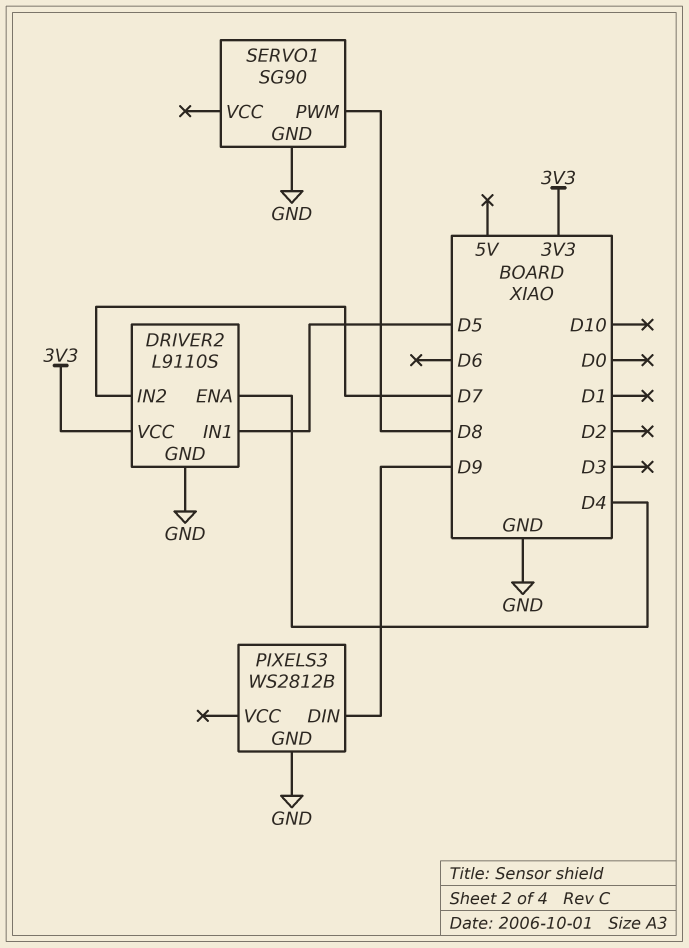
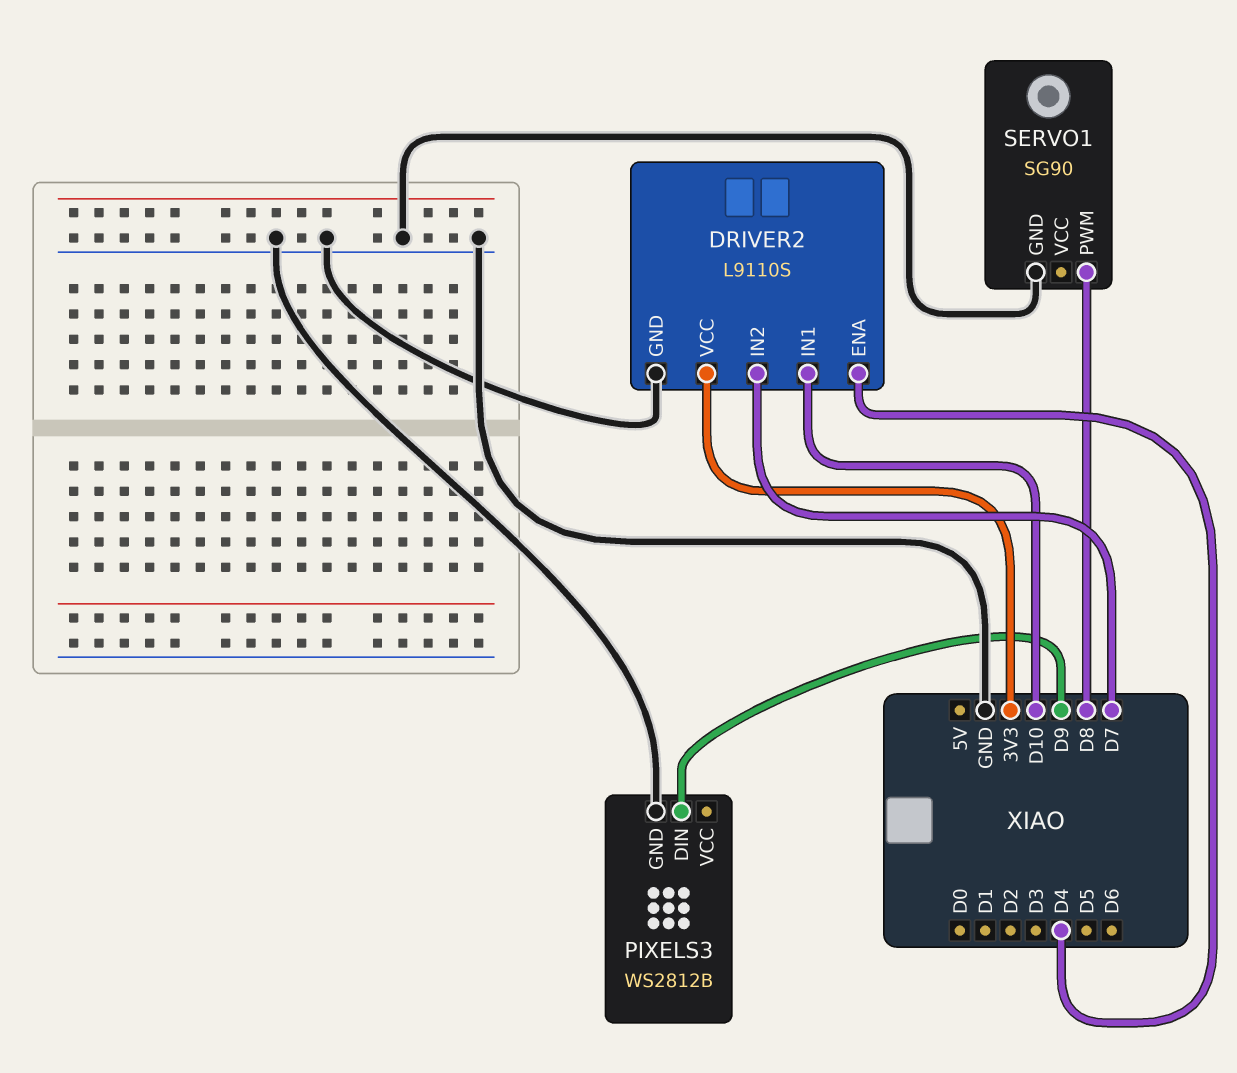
DRIVER2 pin IN1: D5 -> D10

